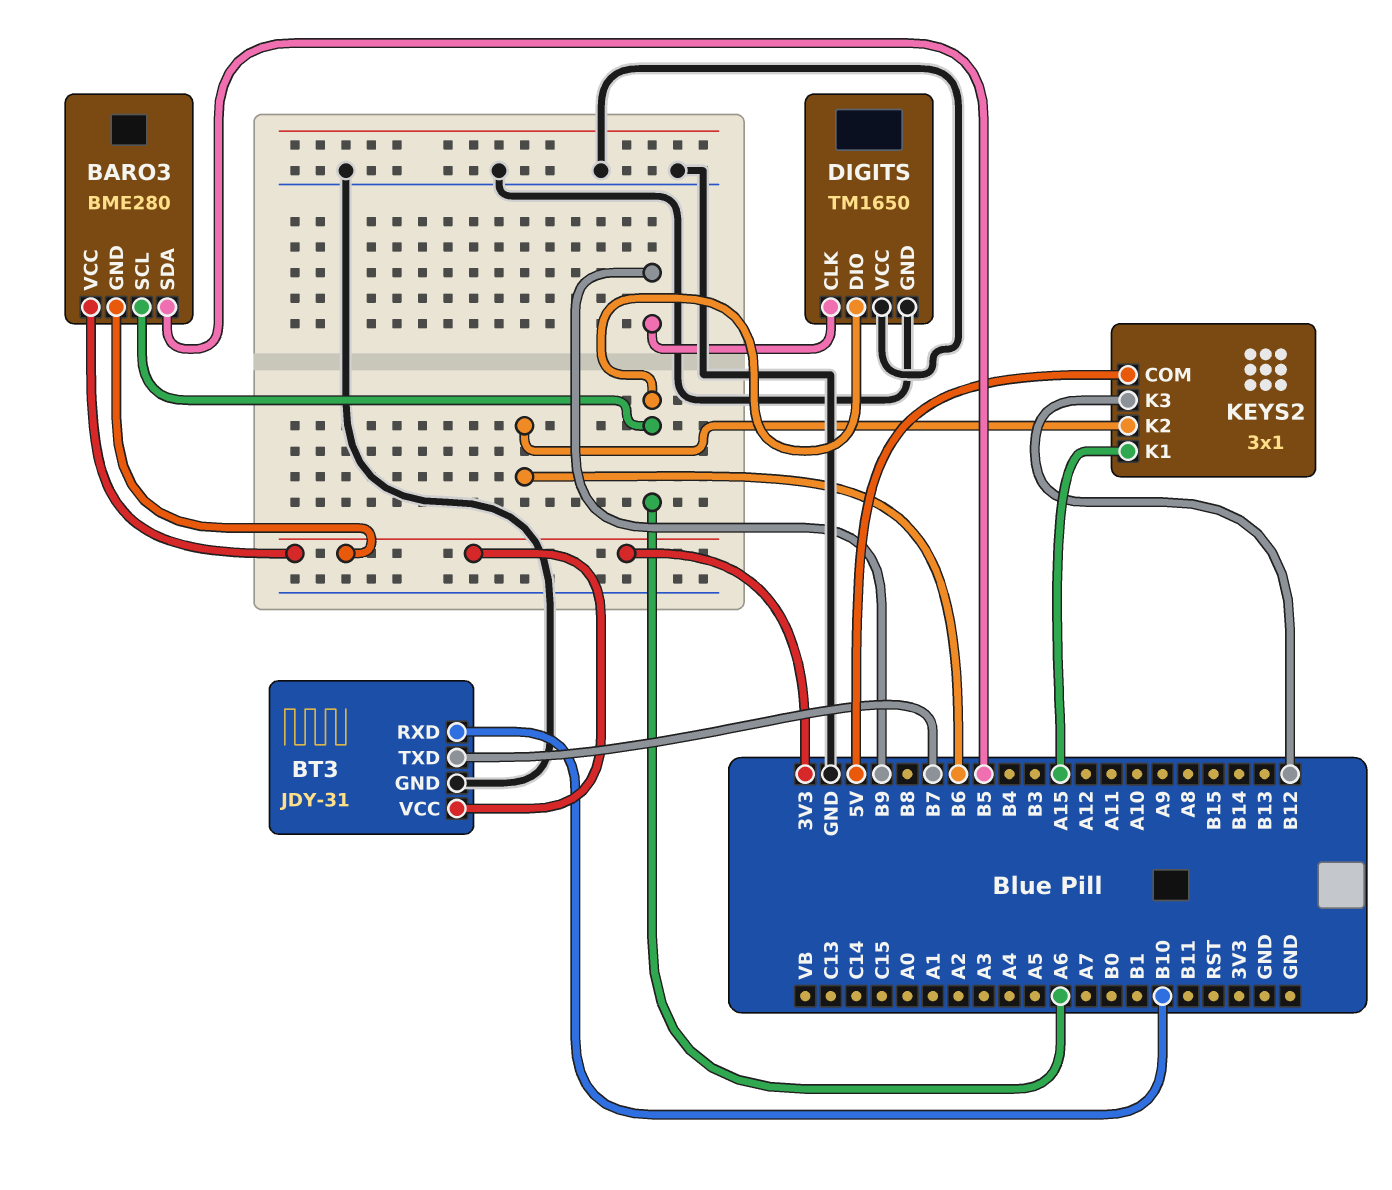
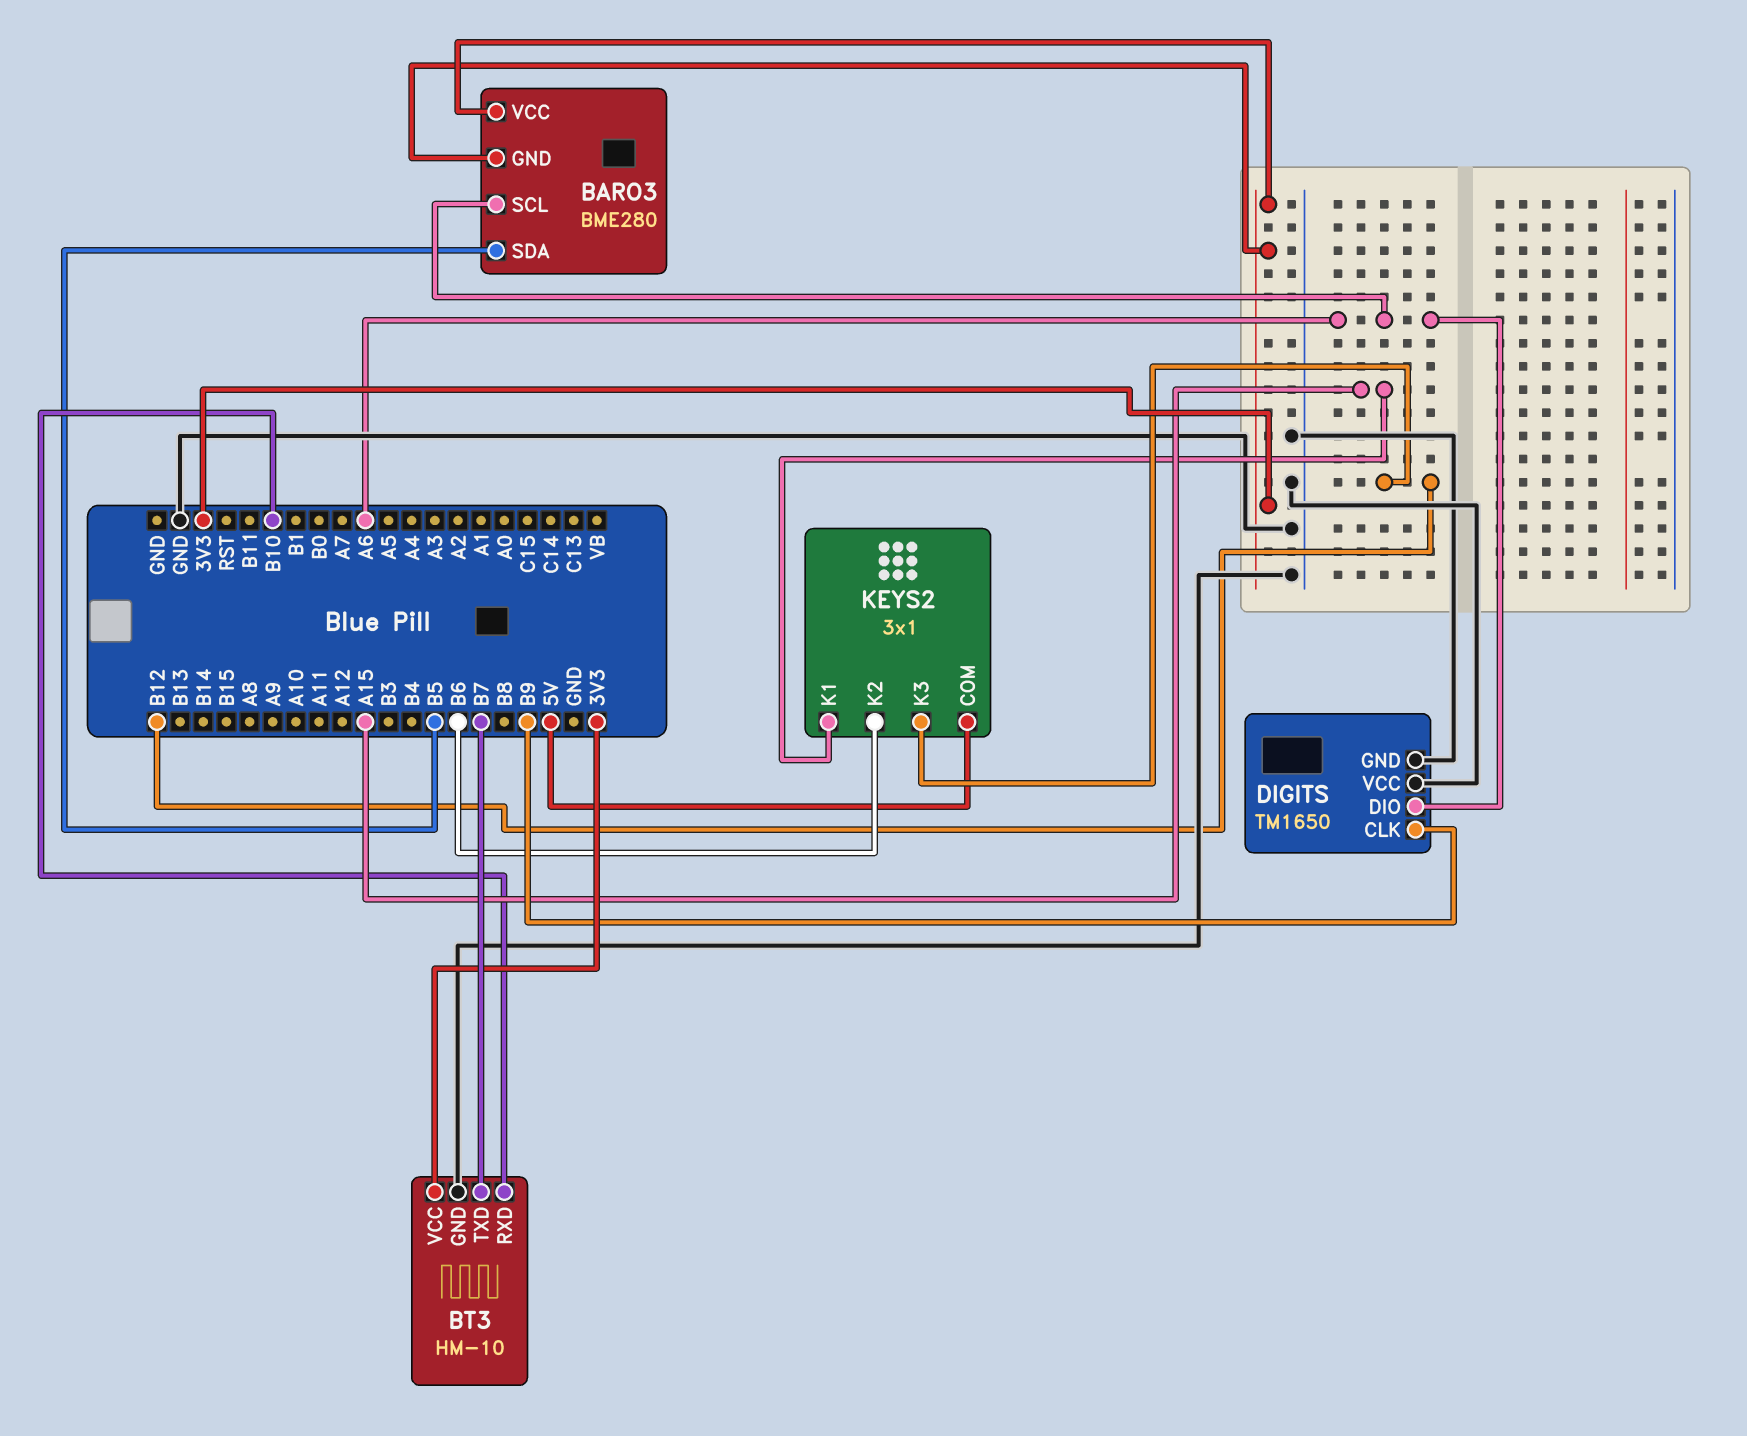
BT3: JDY-31 -> HM-10

